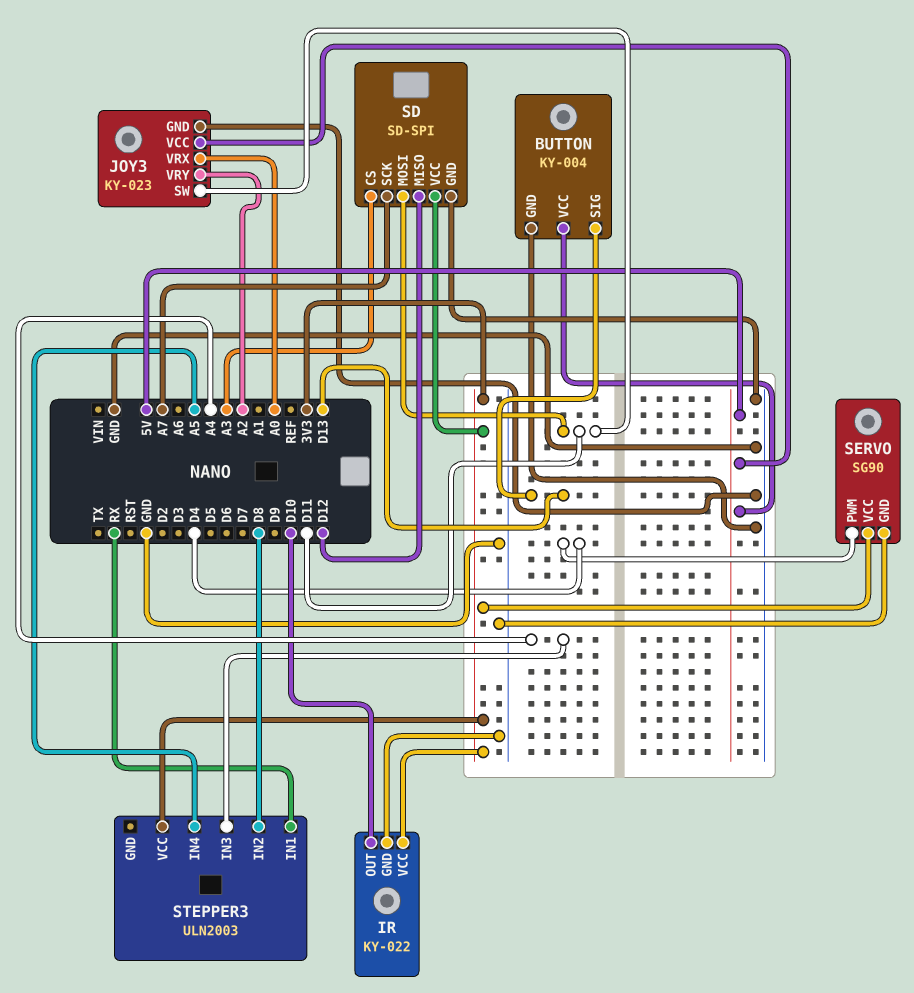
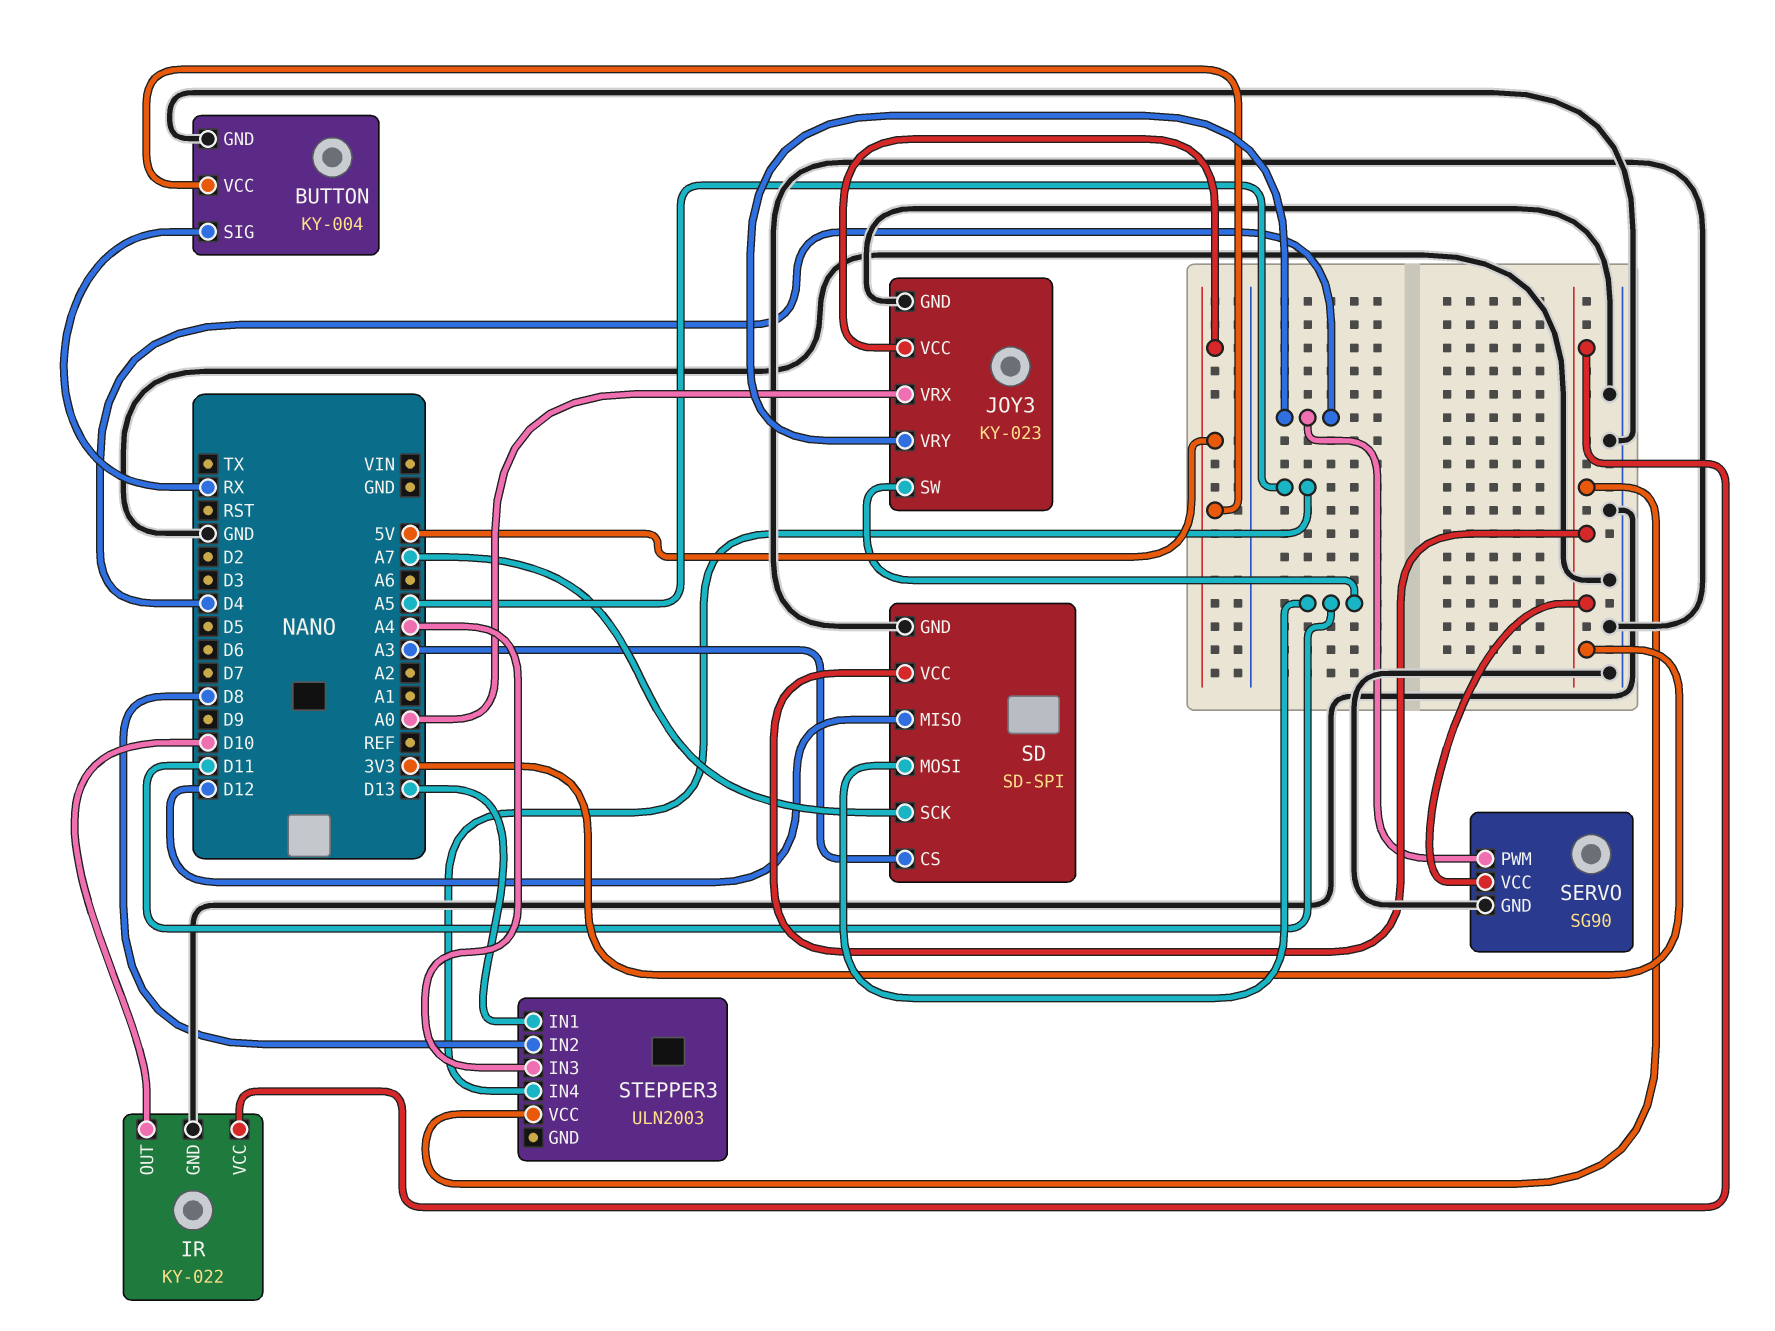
BUTTON pin SIG: D13 -> RX
JOY3 pin VRY: A2 -> D4
STEPPER3 pin IN1: RX -> D13

